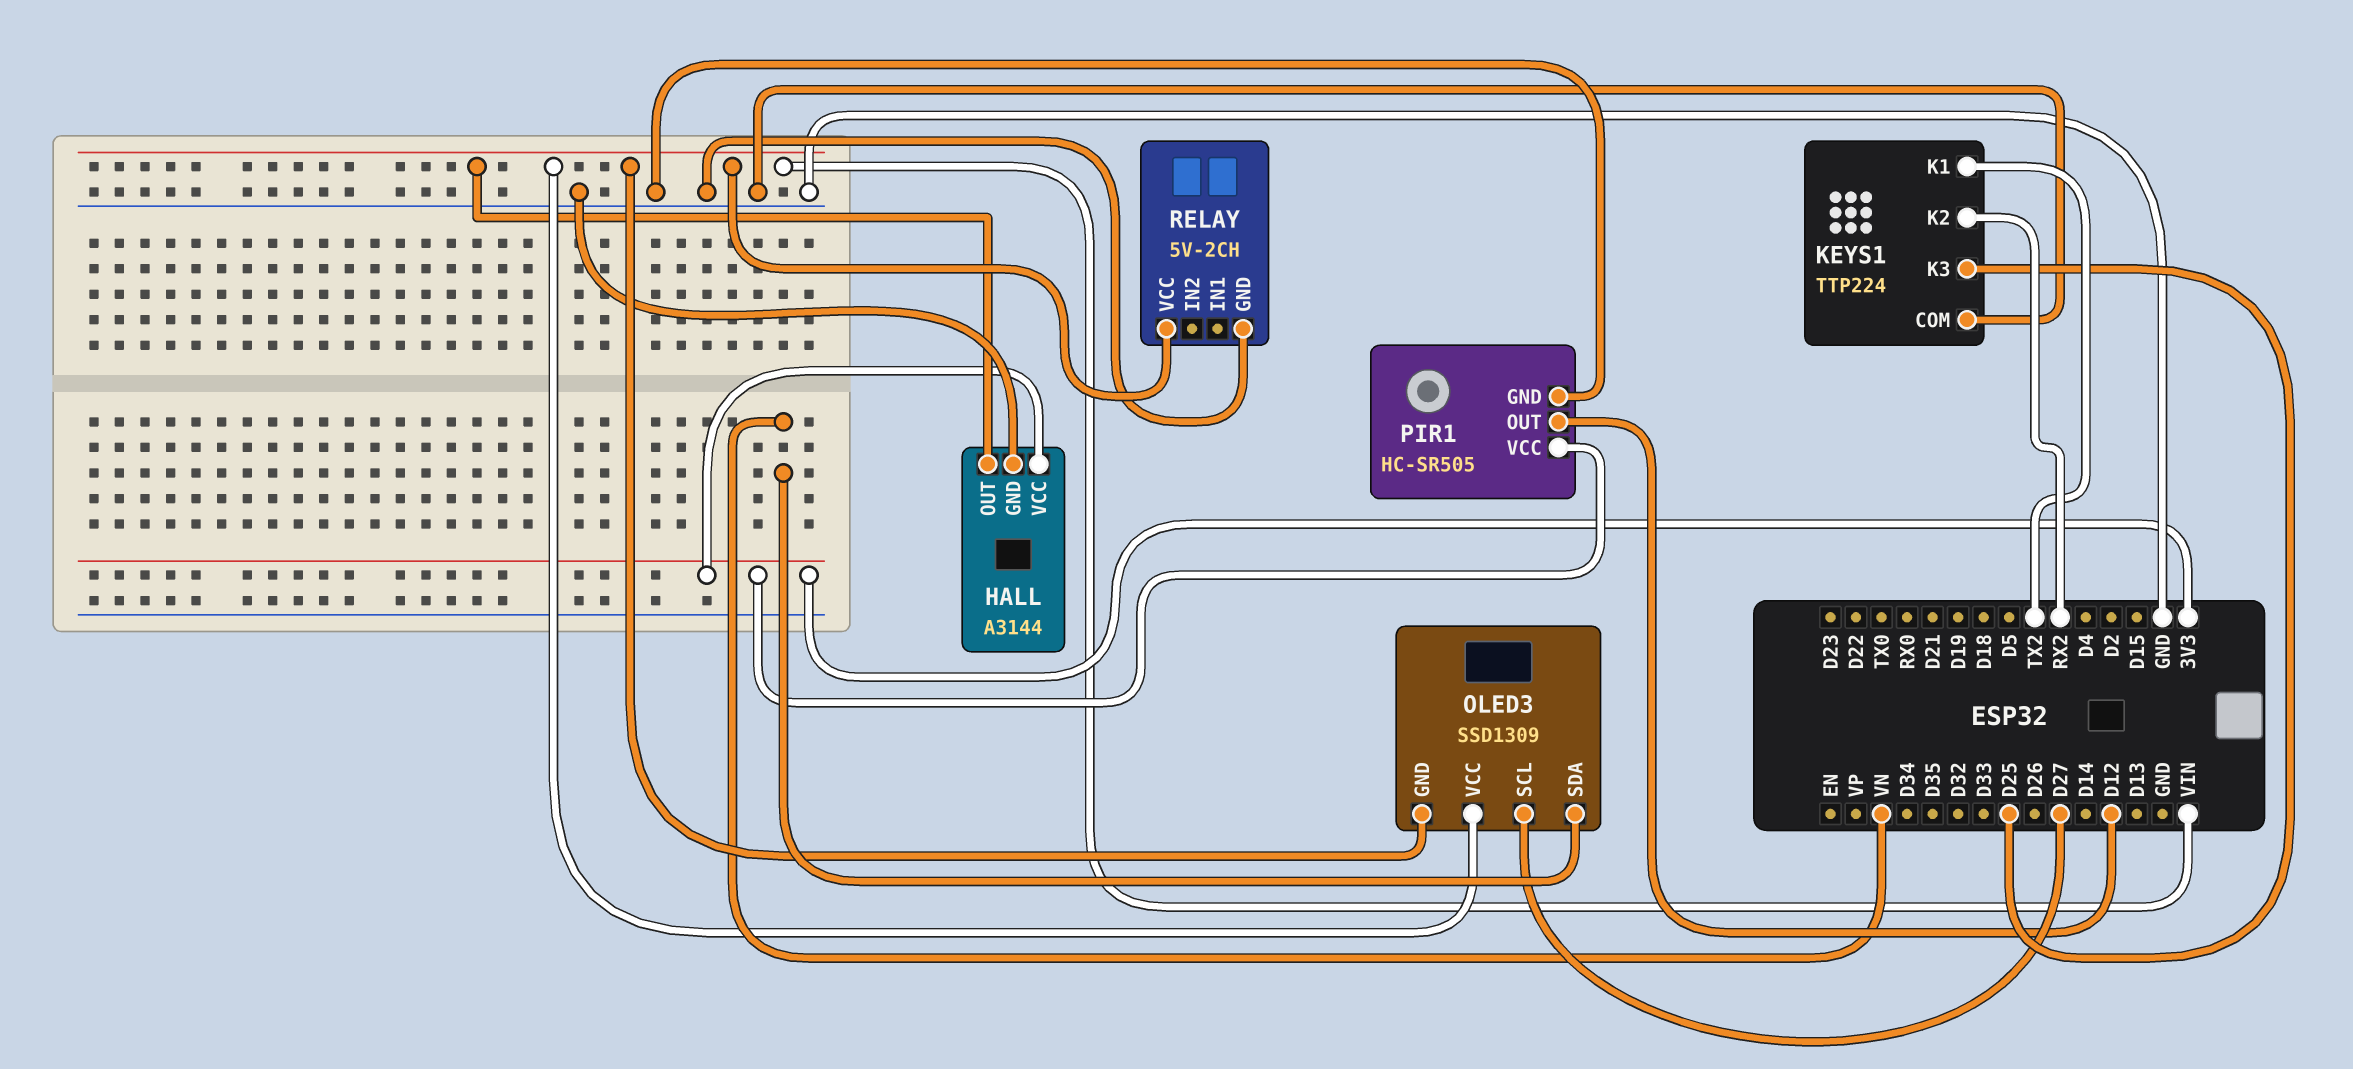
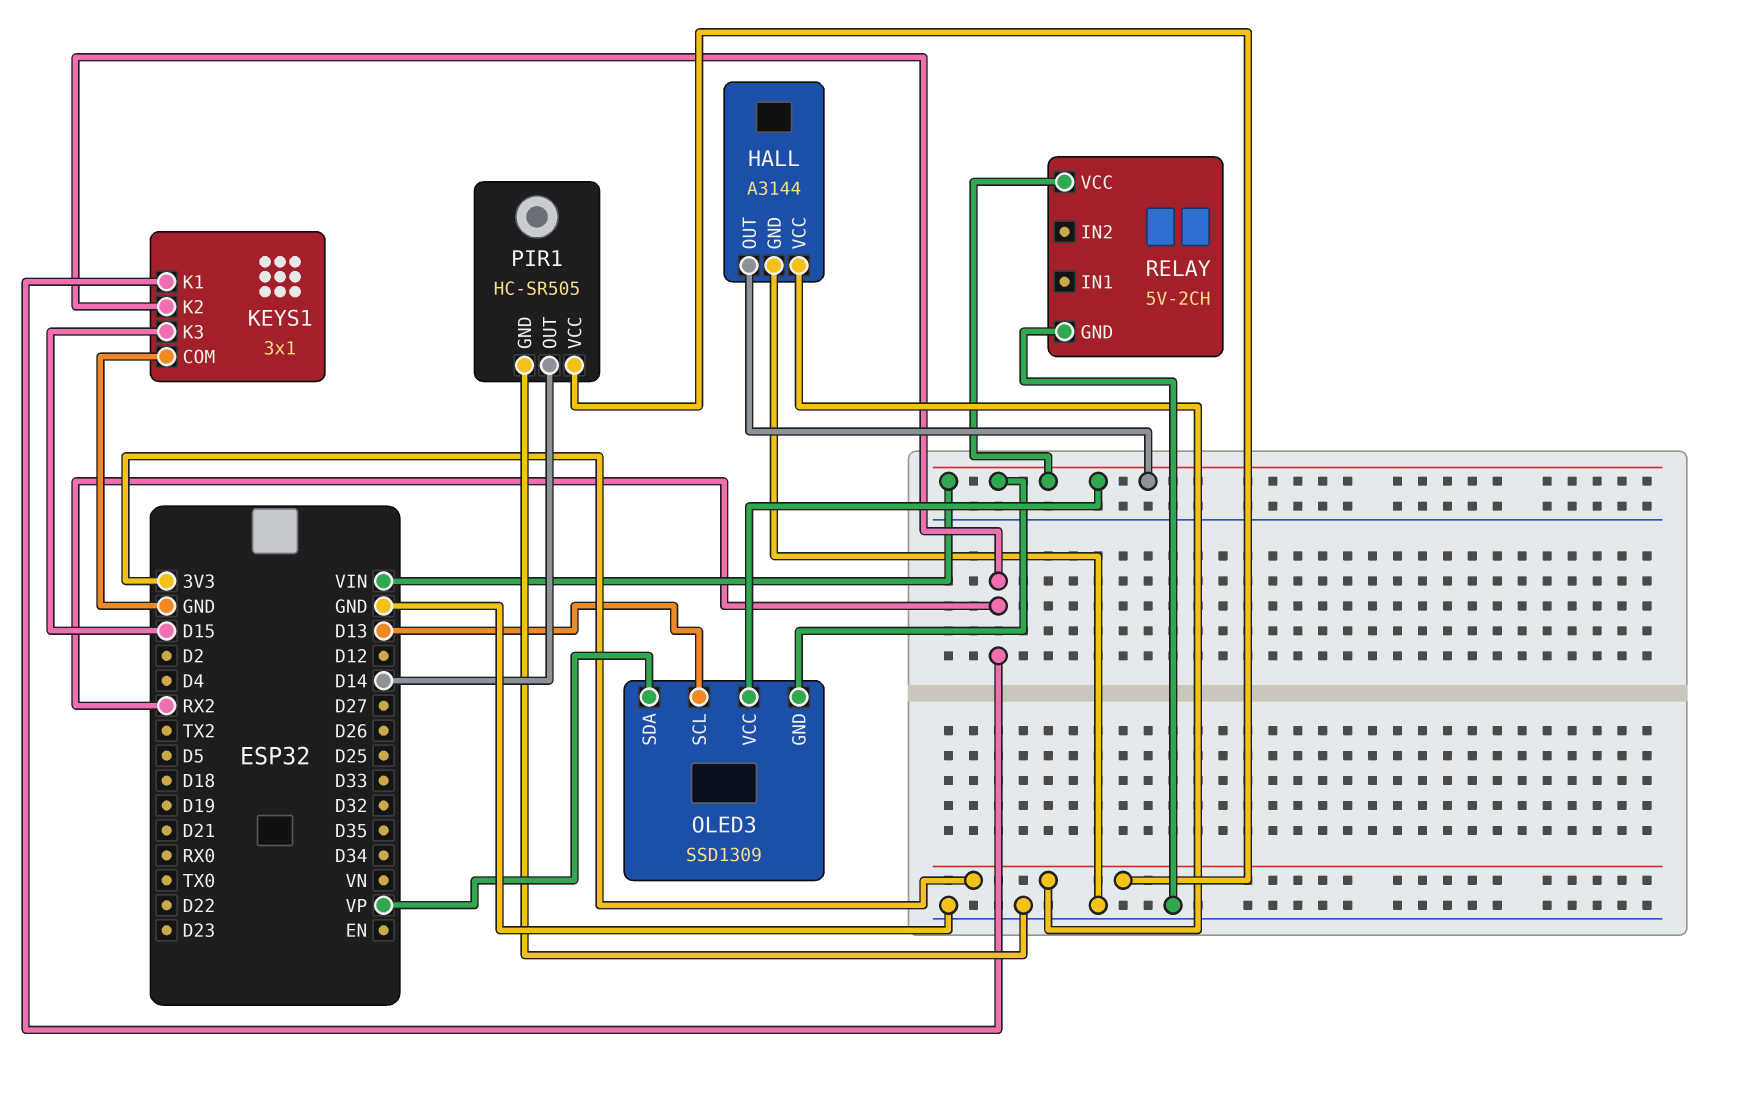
KEYS1: TTP224 -> 3x1
KEYS1 pin K1: TX2 -> RX2
KEYS1 pin K3: D25 -> D15
OLED3 pin SCL: D27 -> D13
OLED3 pin SDA: VN -> VP
PIR1 pin OUT: D12 -> D14

